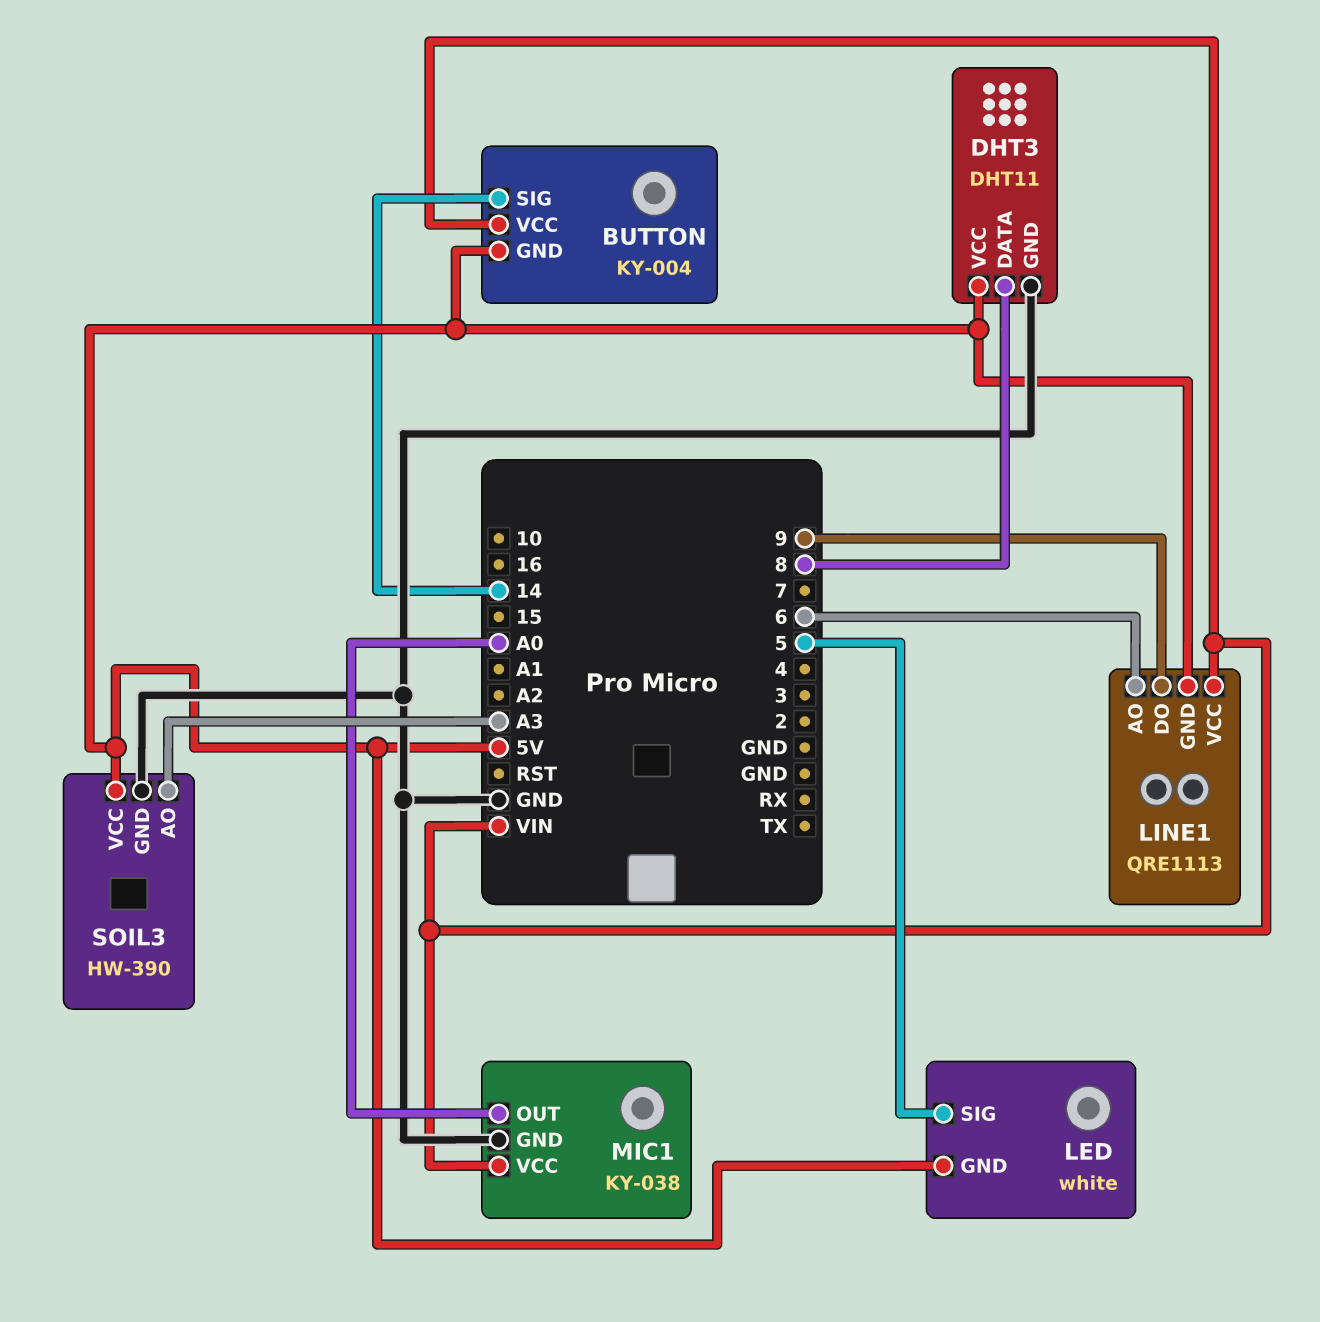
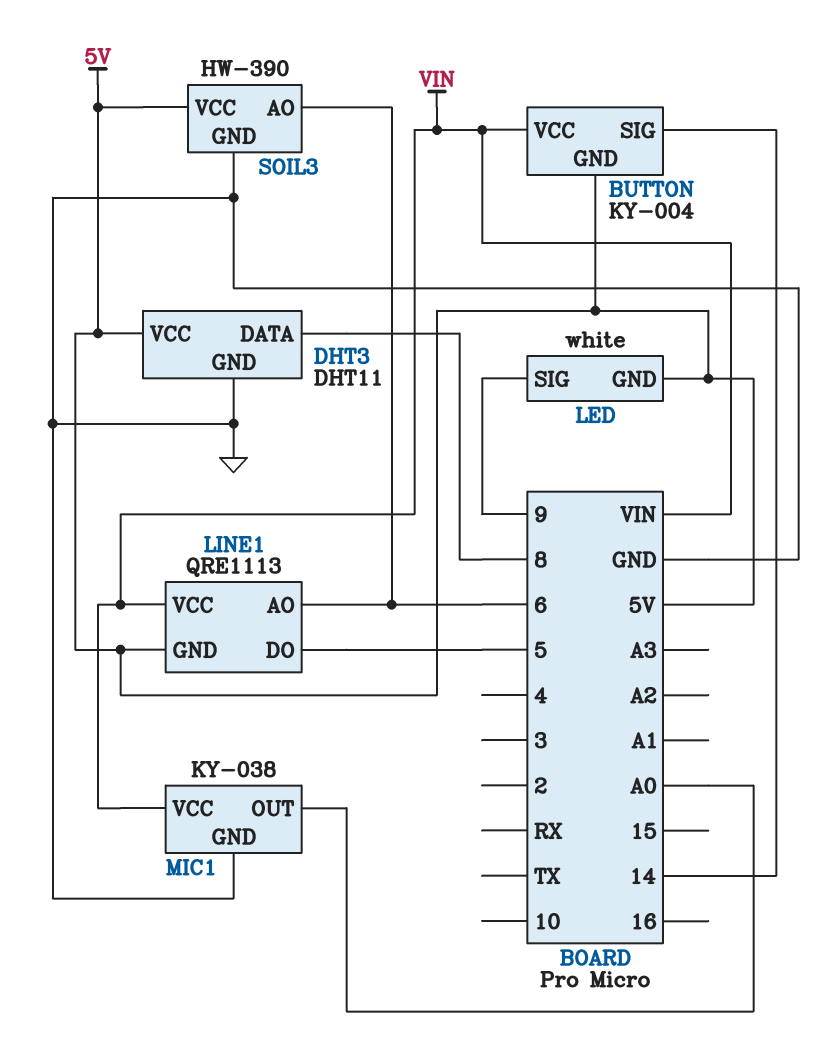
LED pin SIG: 5 -> 9
LINE1 pin DO: 9 -> 5
SOIL3 pin AO: A3 -> 6

